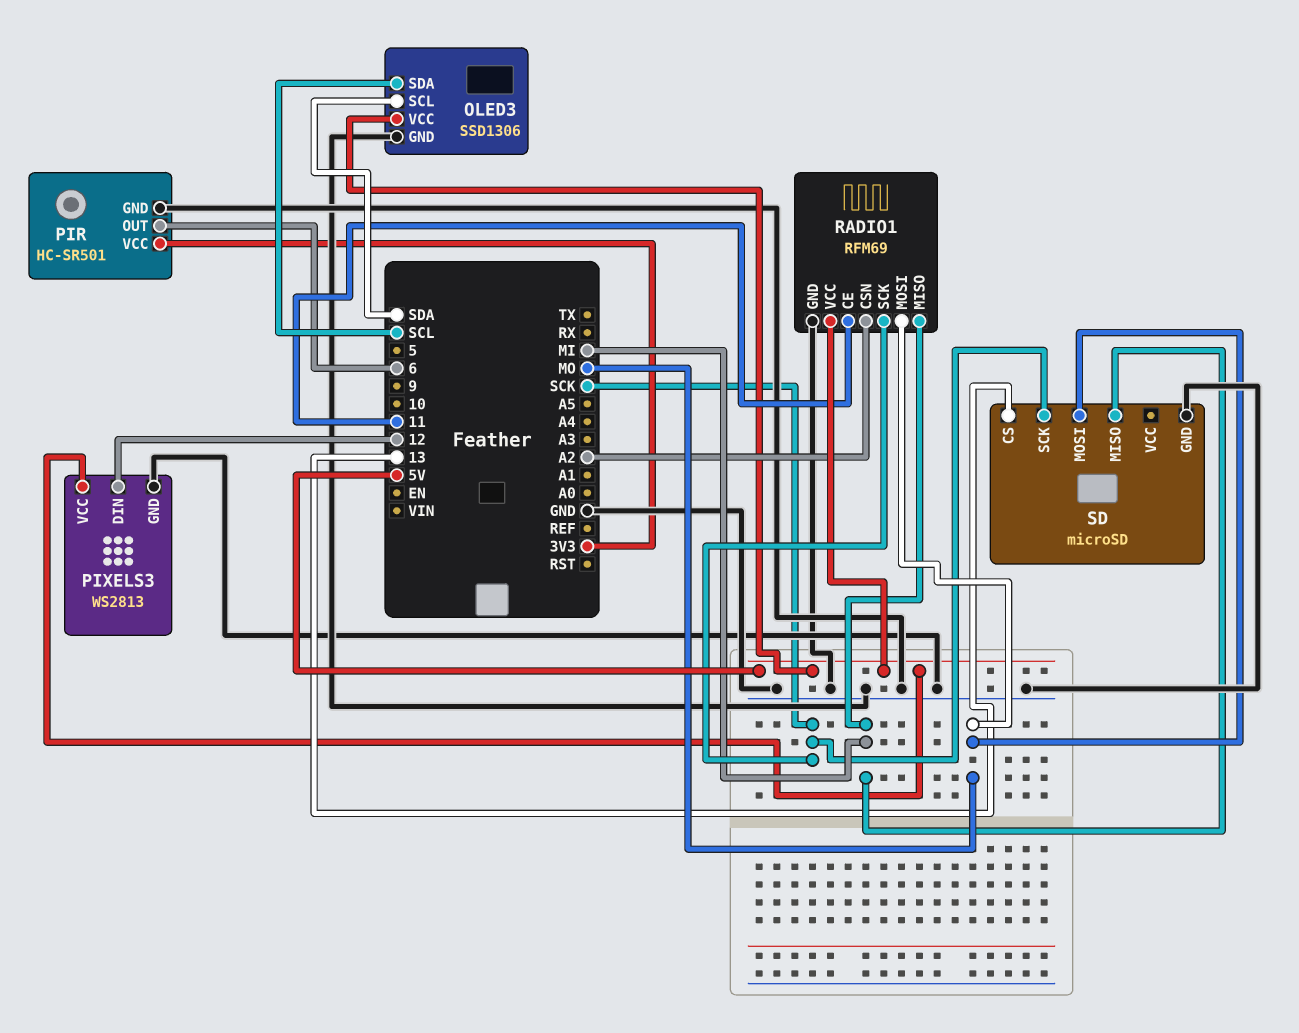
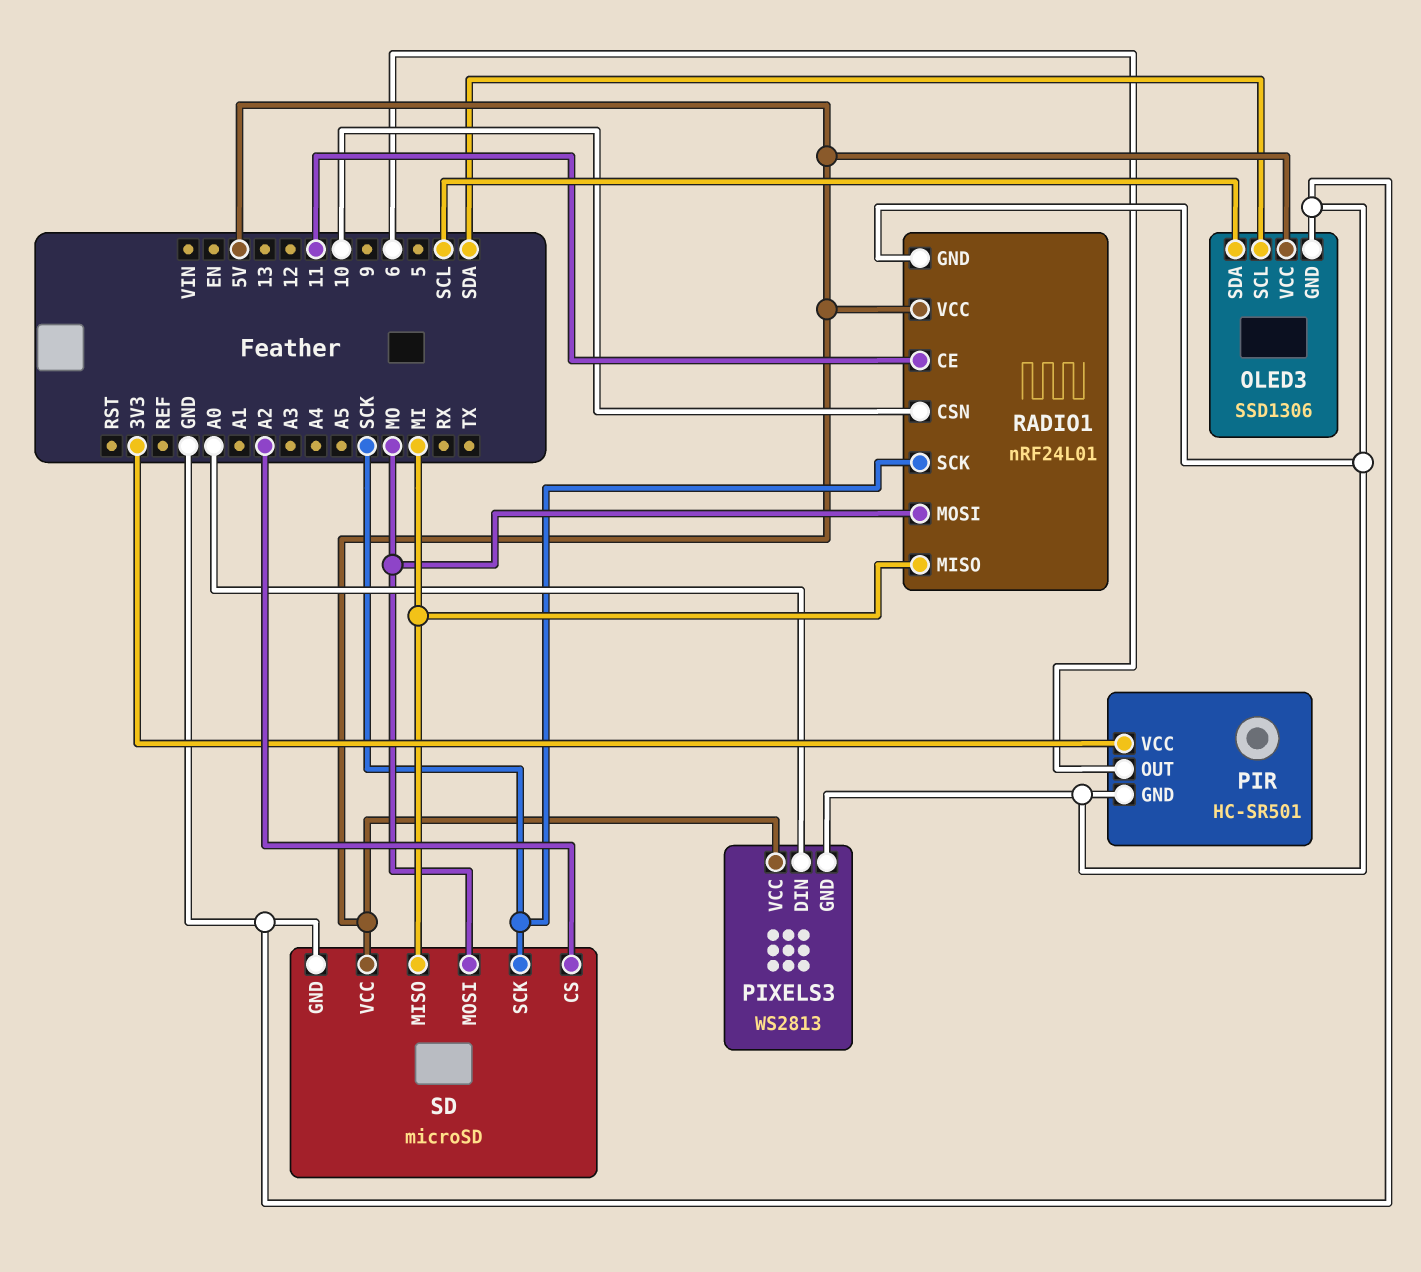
PIXELS3 pin DIN: 12 -> A0
RADIO1: RFM69 -> nRF24L01
RADIO1 pin CSN: A2 -> 10
SD pin CS: 13 -> A2
SD pin VCC: none -> 5V

